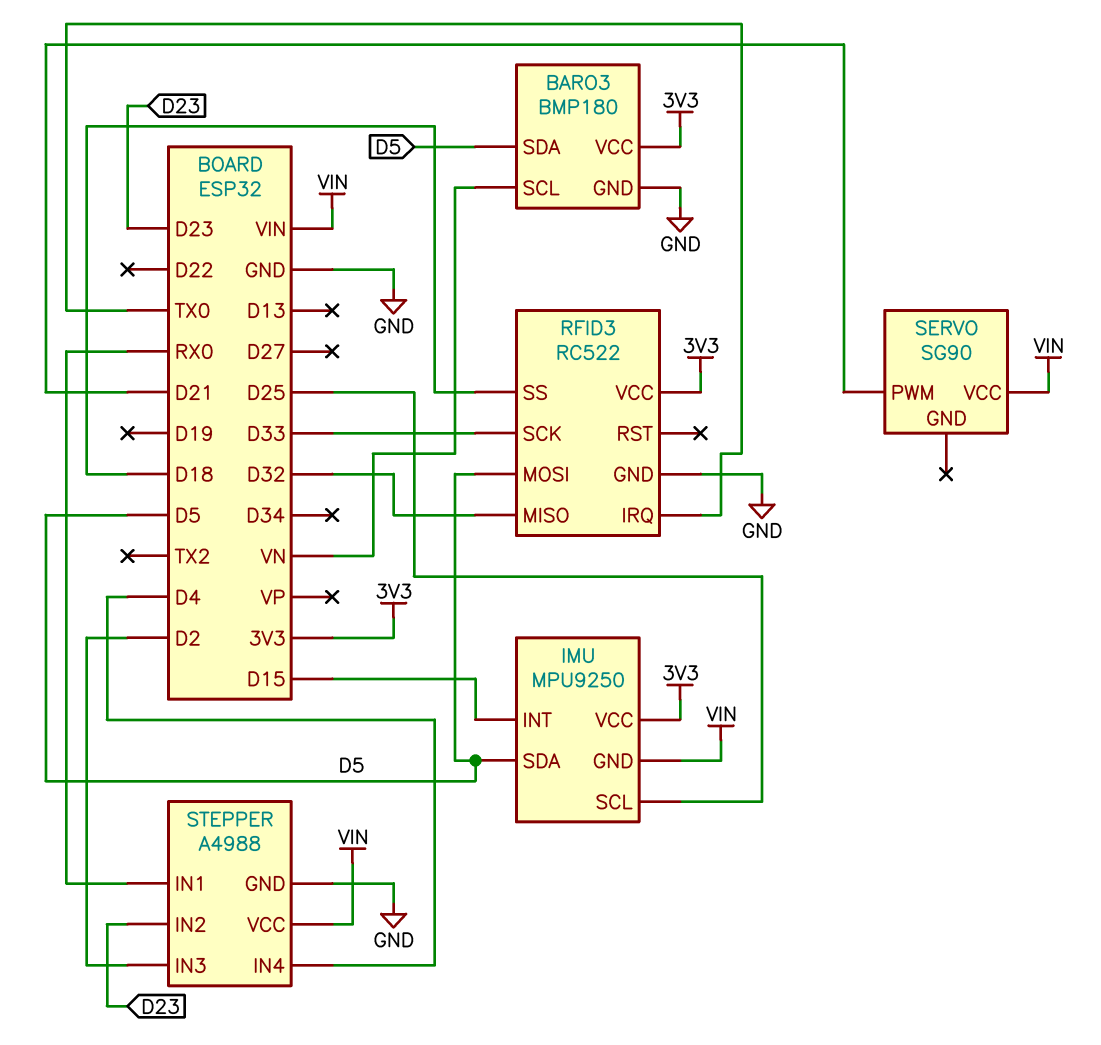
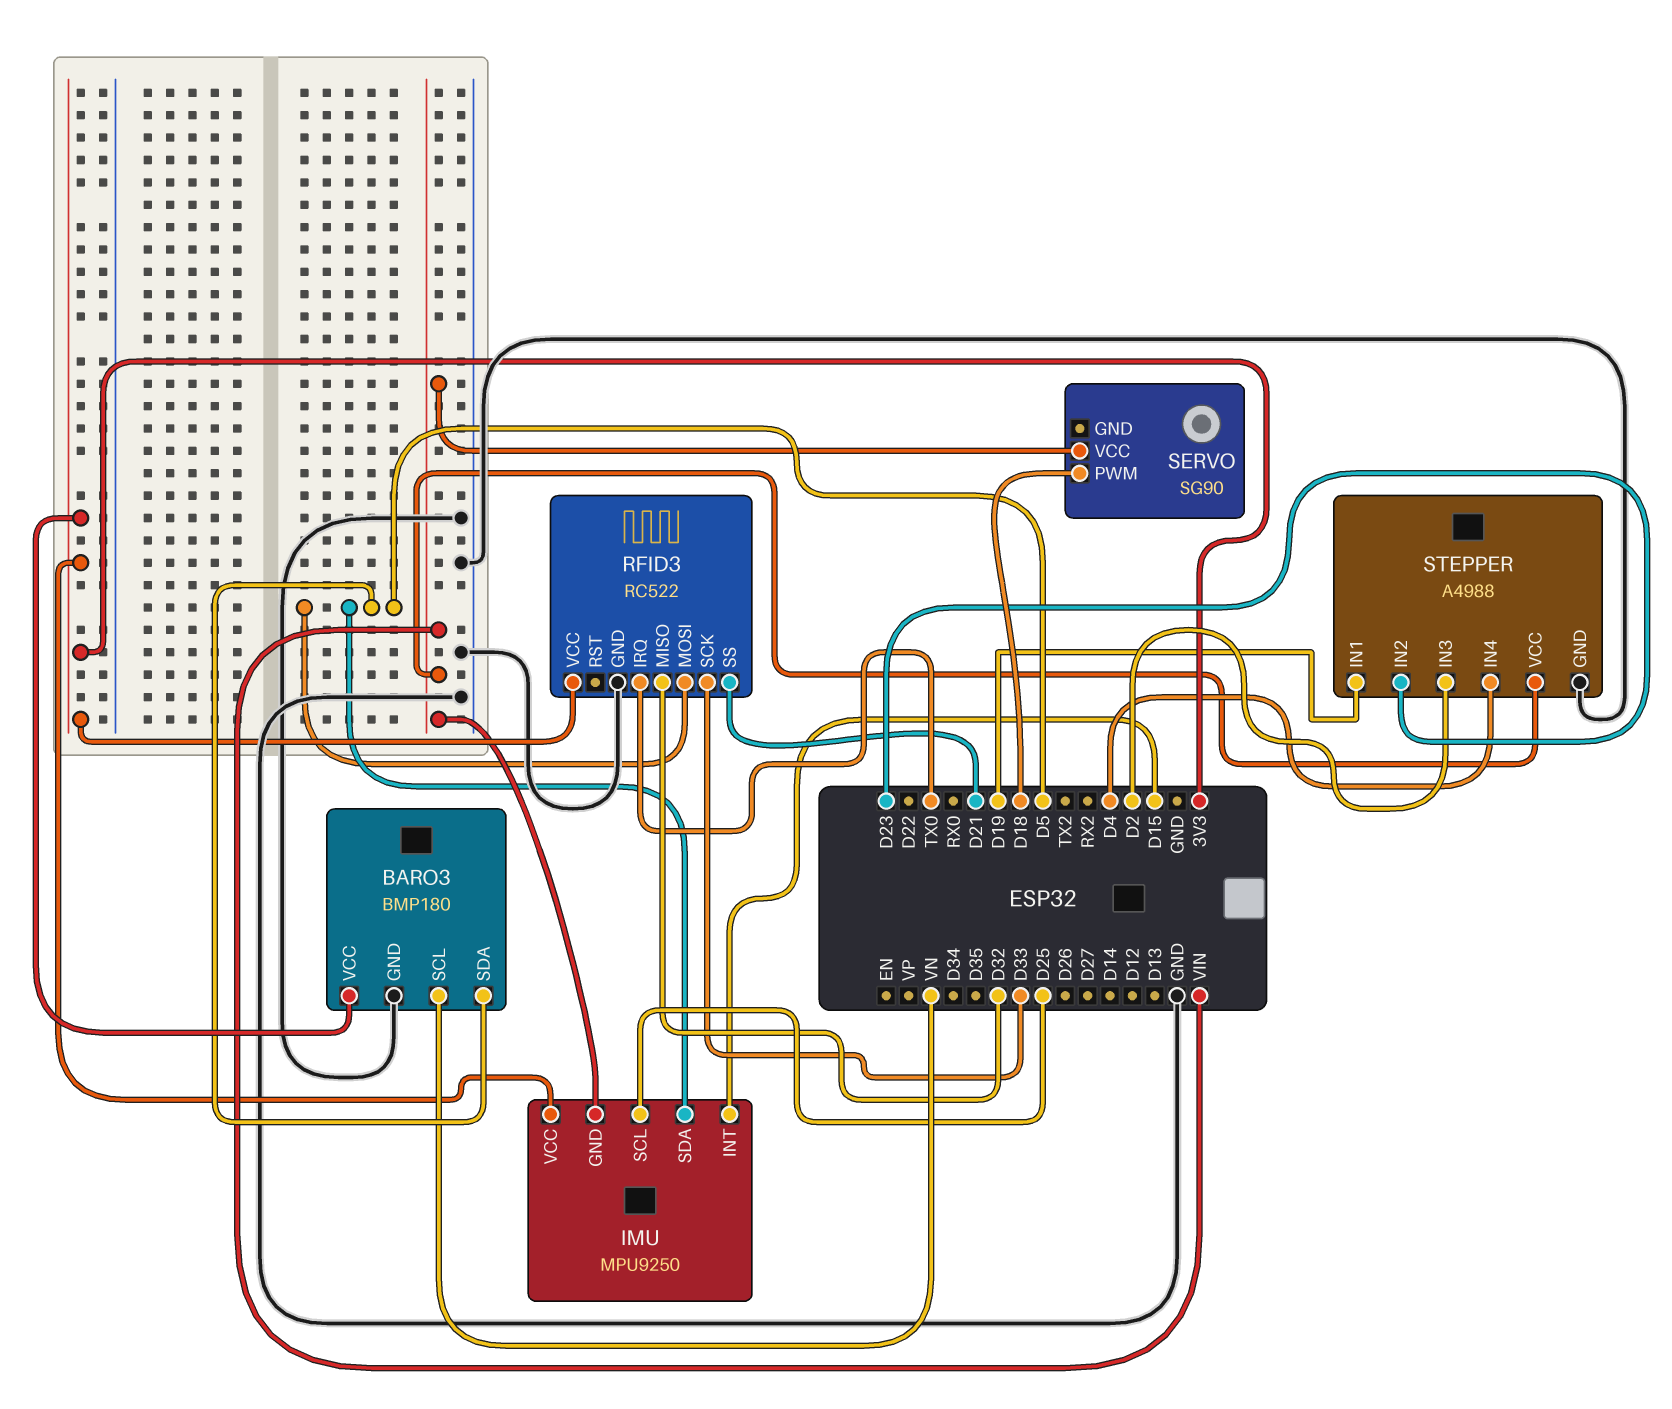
RFID3 pin SS: D18 -> D21
SERVO pin PWM: D21 -> D18
STEPPER pin IN1: RX0 -> D19

